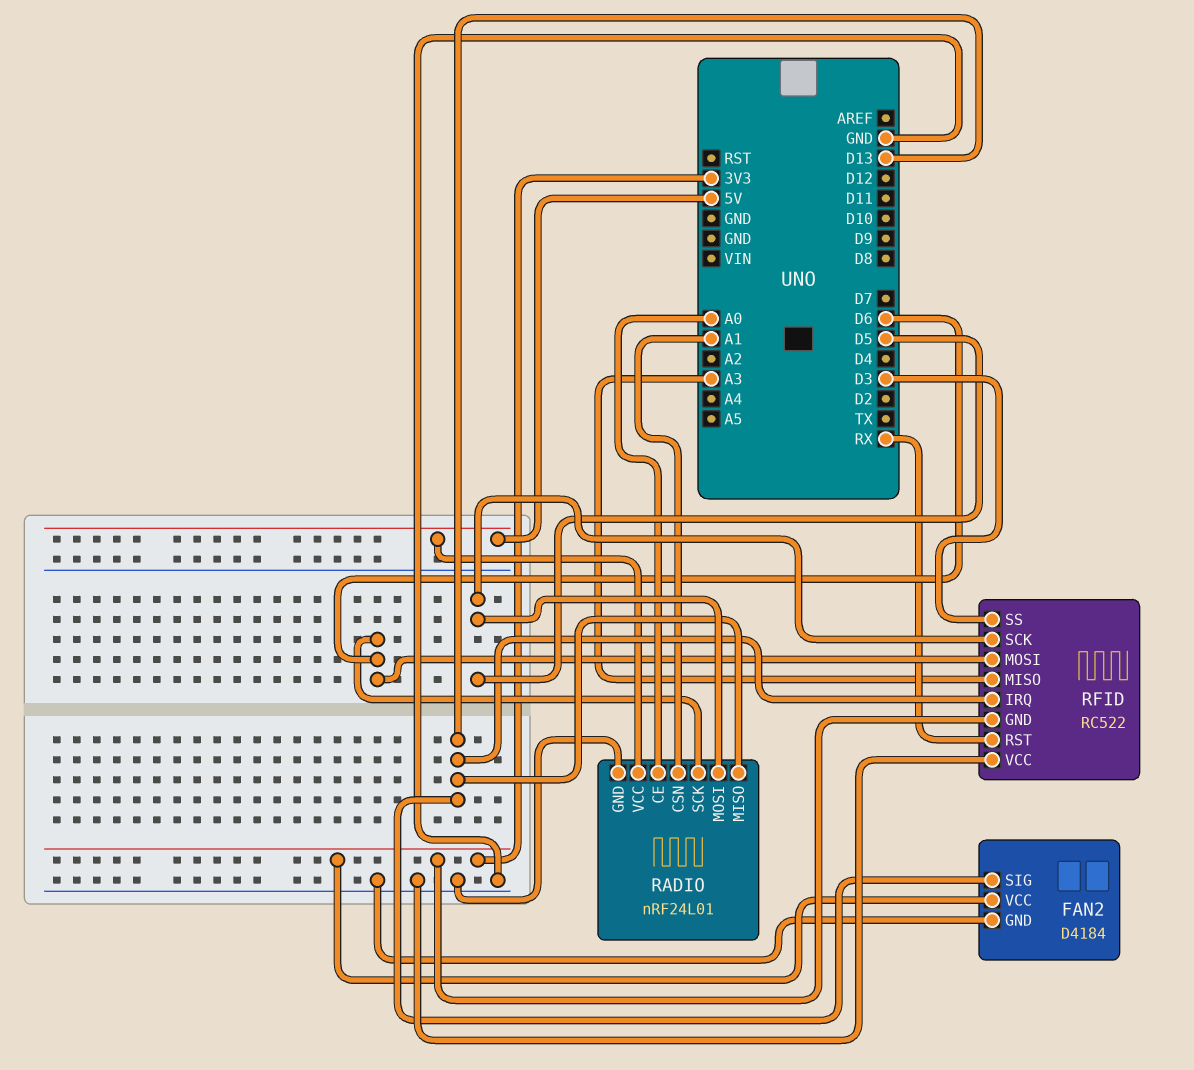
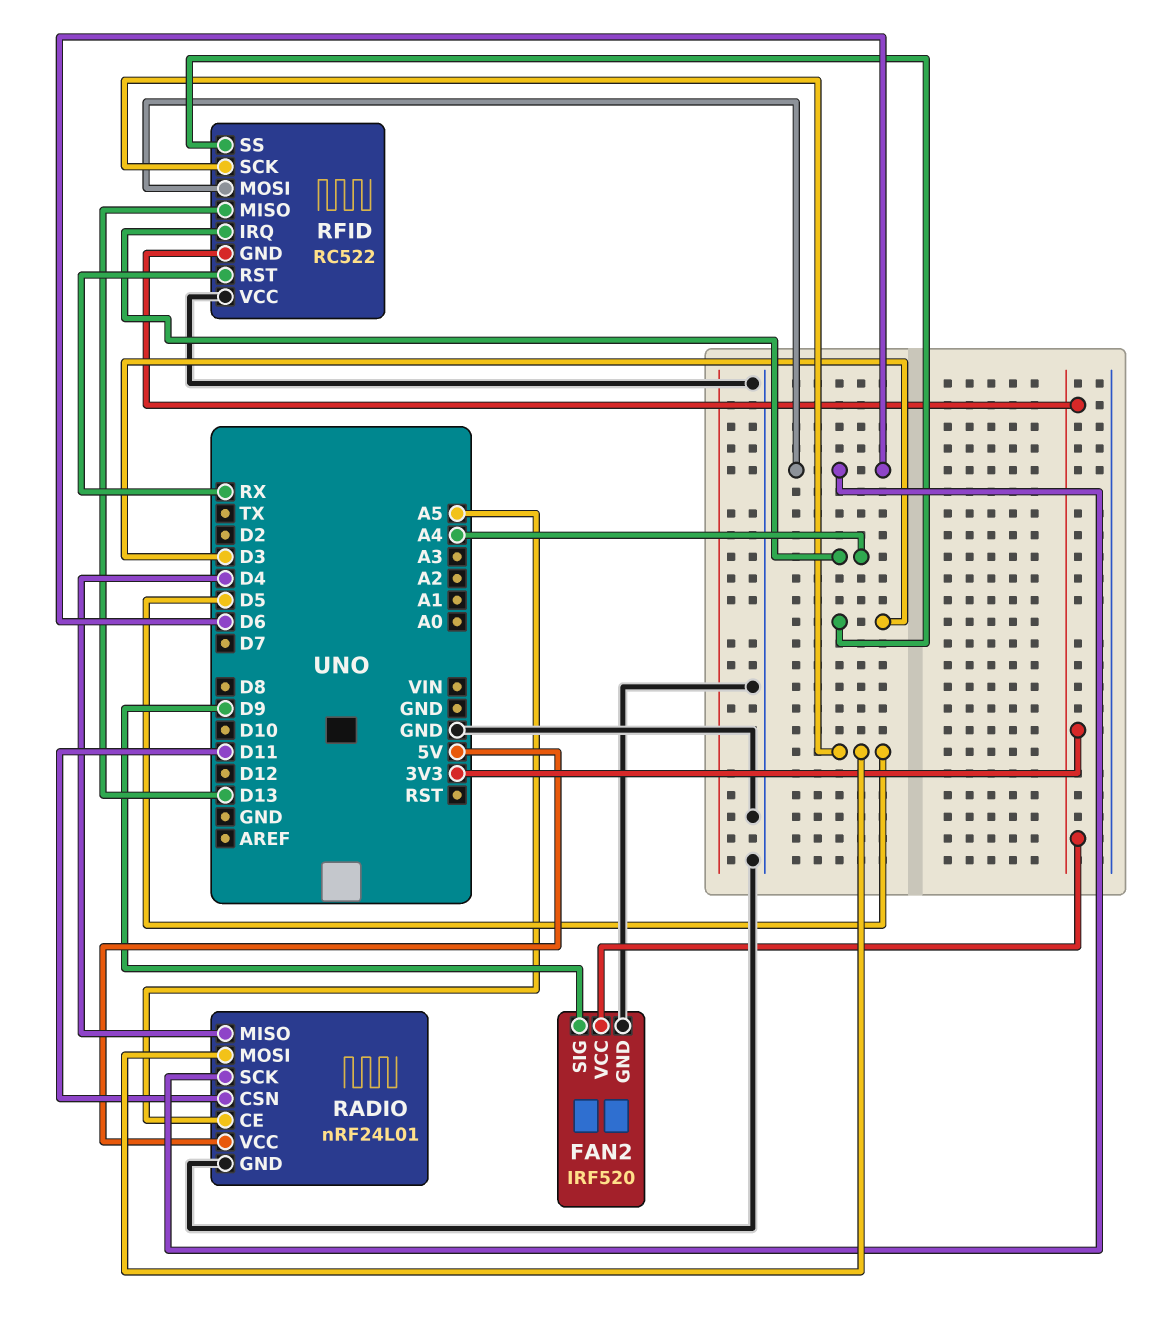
FAN2: D4184 -> IRF520
FAN2 pin SIG: D13 -> D9
RADIO pin CE: A0 -> A5
RADIO pin CSN: A1 -> D11
RADIO pin MISO: D13 -> D4
RFID pin IRQ: D13 -> A4
RFID pin MISO: A3 -> D13

